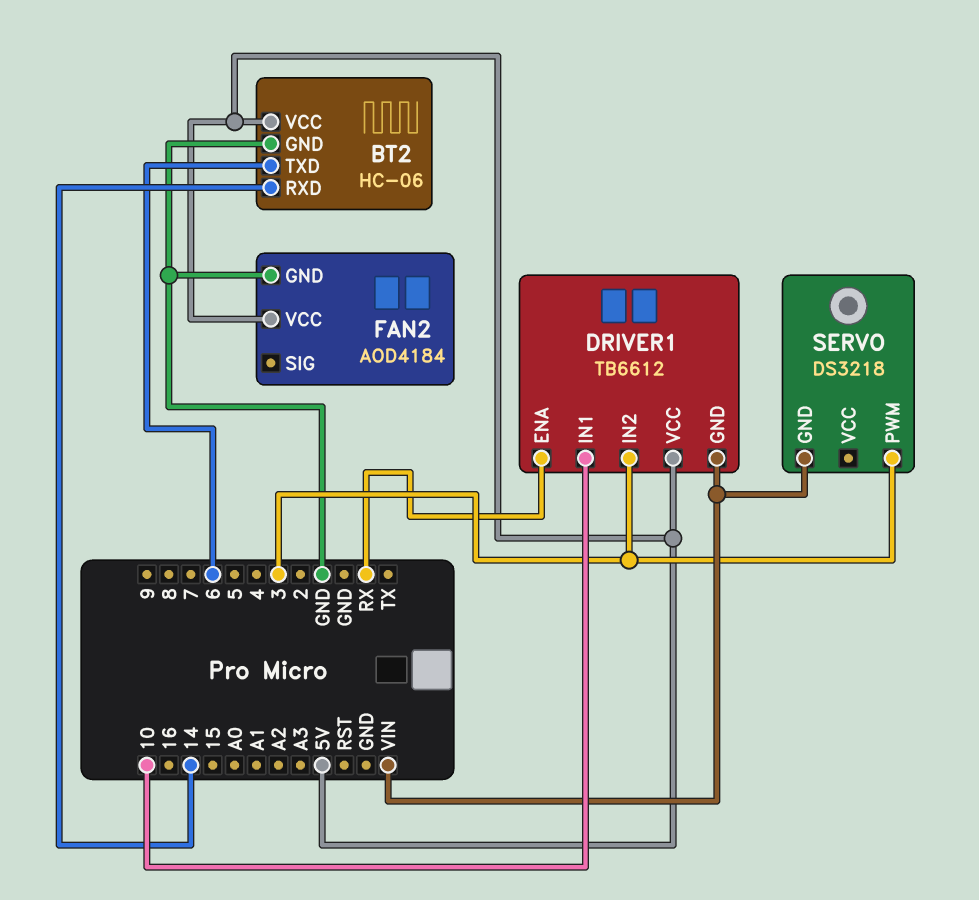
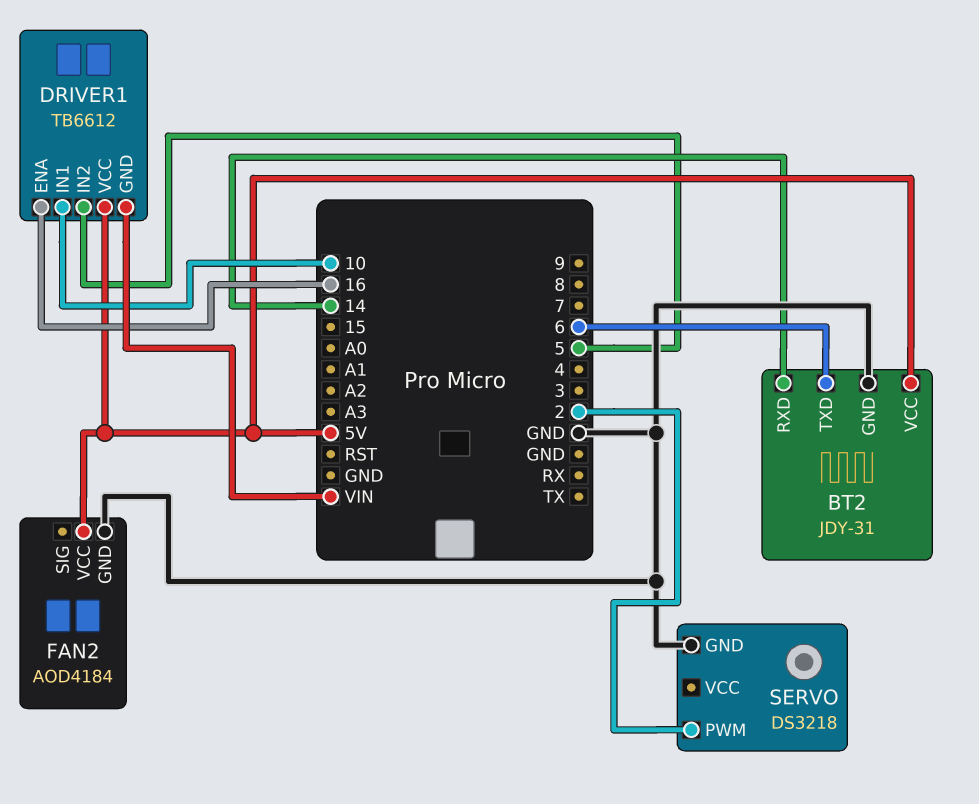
BT2: HC-06 -> JDY-31
DRIVER1 pin ENA: RX -> 16
DRIVER1 pin IN2: 3 -> 5
SERVO pin GND: VIN -> GND
SERVO pin PWM: 3 -> 2

